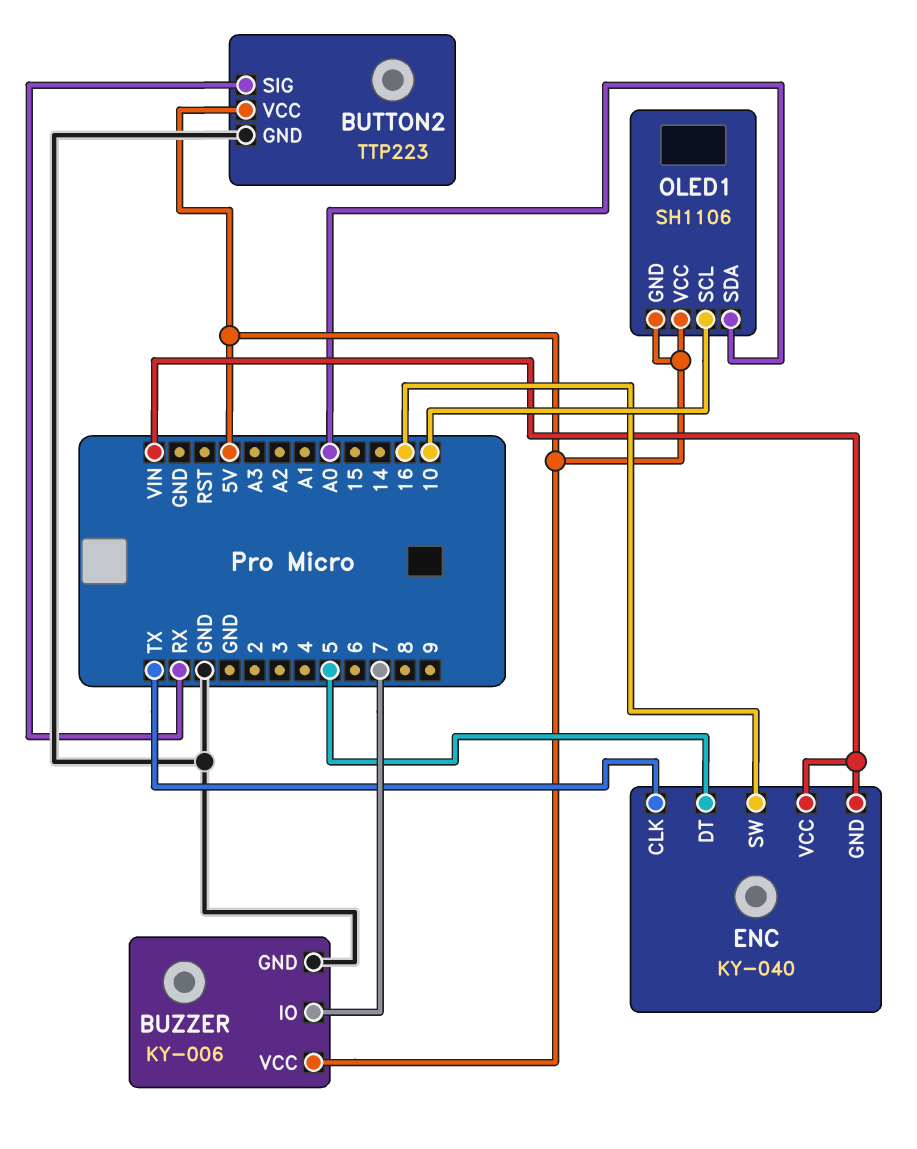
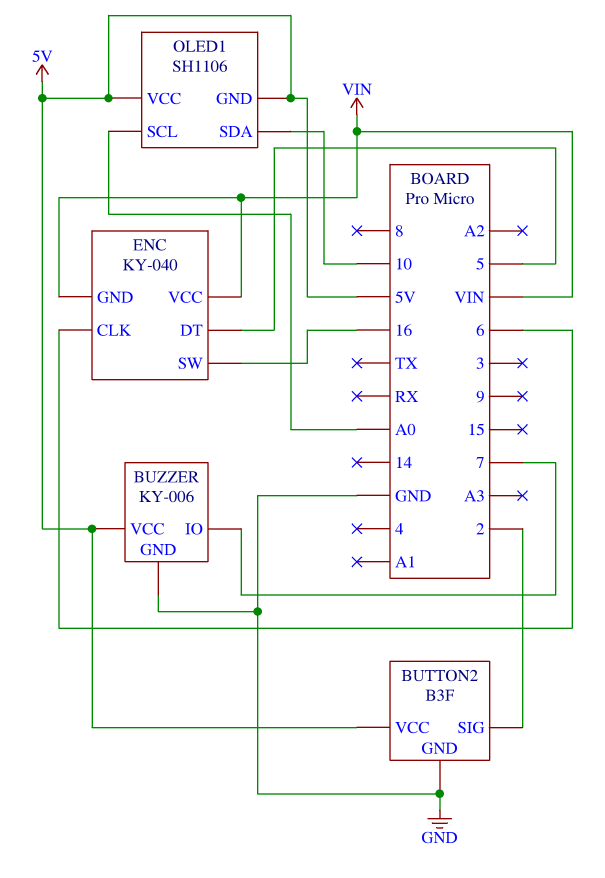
BUTTON2: TTP223 -> B3F
BUTTON2 pin SIG: RX -> 2
ENC pin CLK: TX -> 6
OLED1 pin SCL: 10 -> A0
OLED1 pin SDA: A0 -> 10

